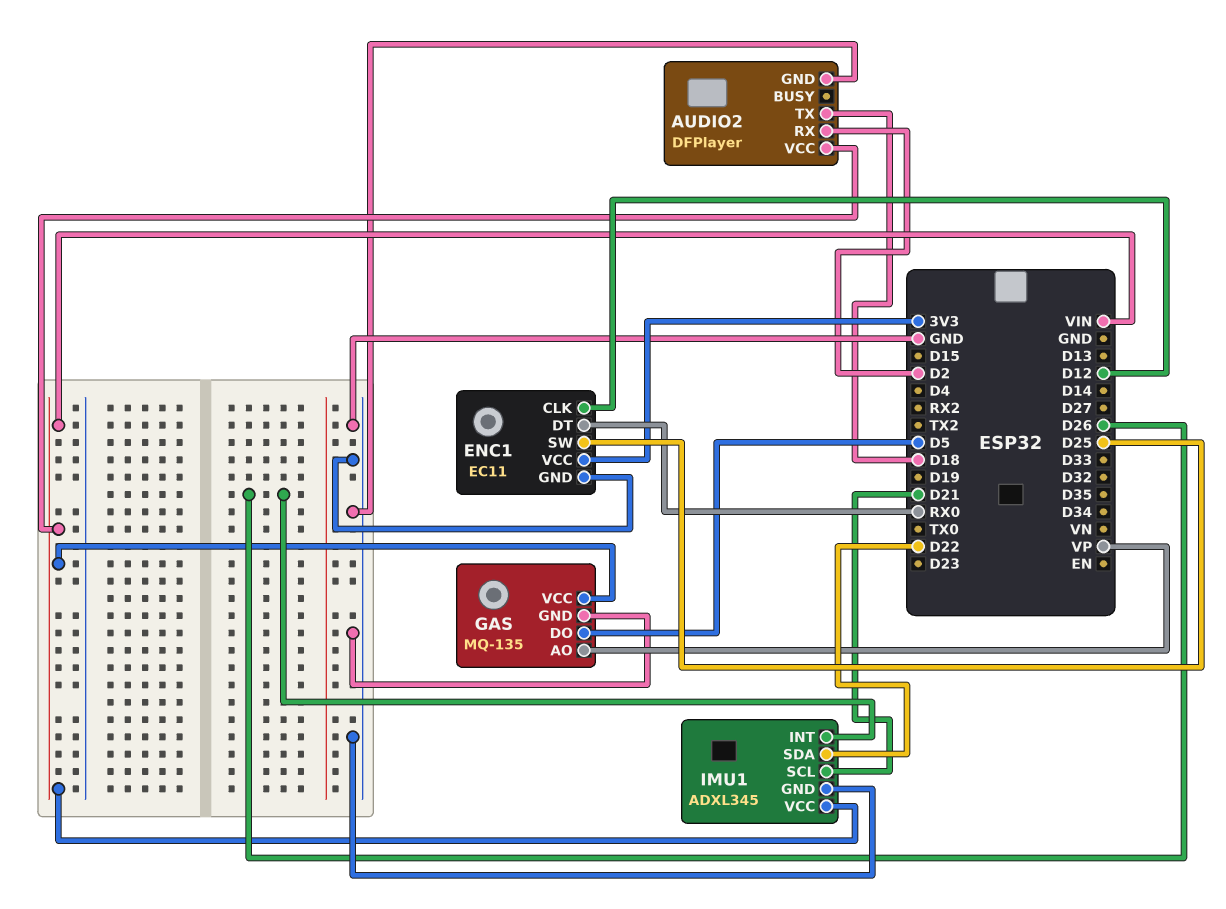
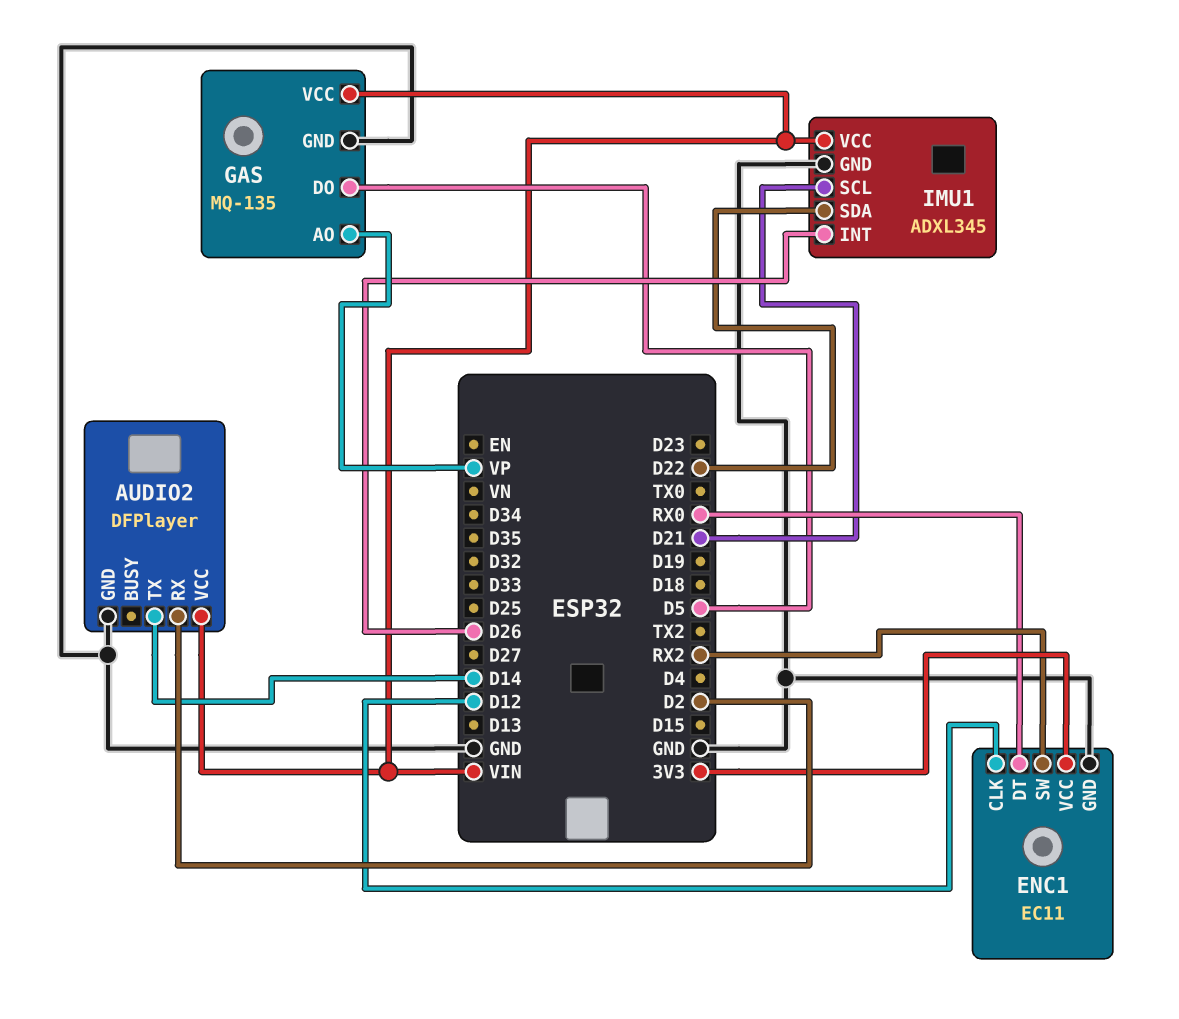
AUDIO2 pin TX: D18 -> D14
ENC1 pin SW: D25 -> RX2

